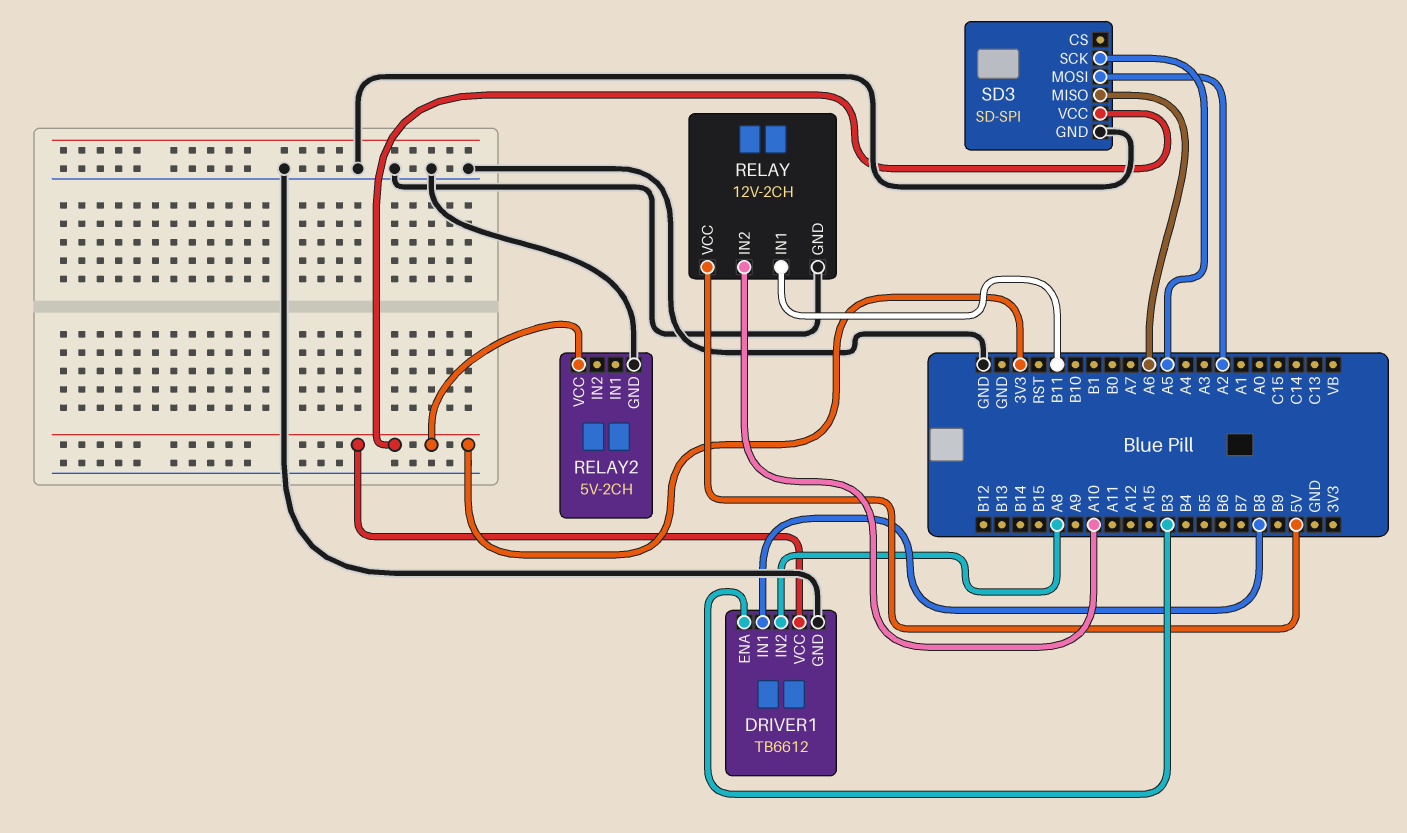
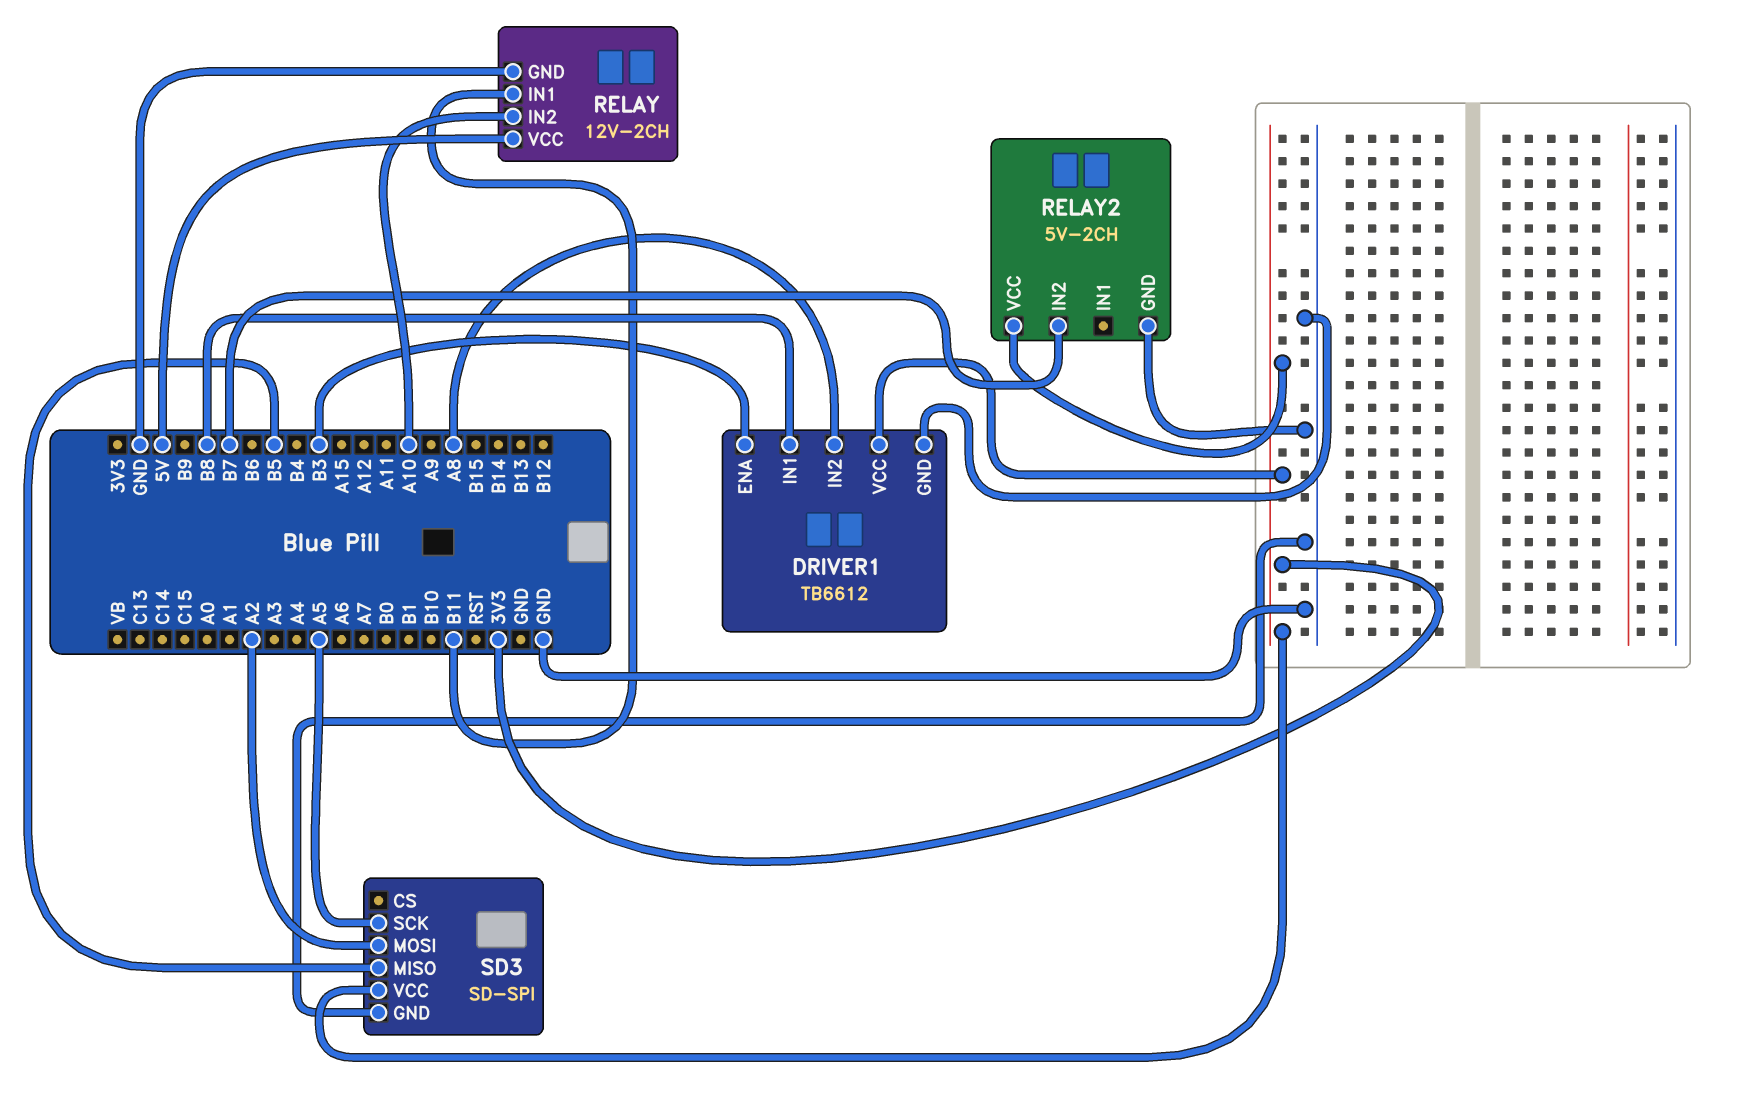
RELAY2 pin IN2: none -> B7
SD3 pin MISO: A6 -> B5

